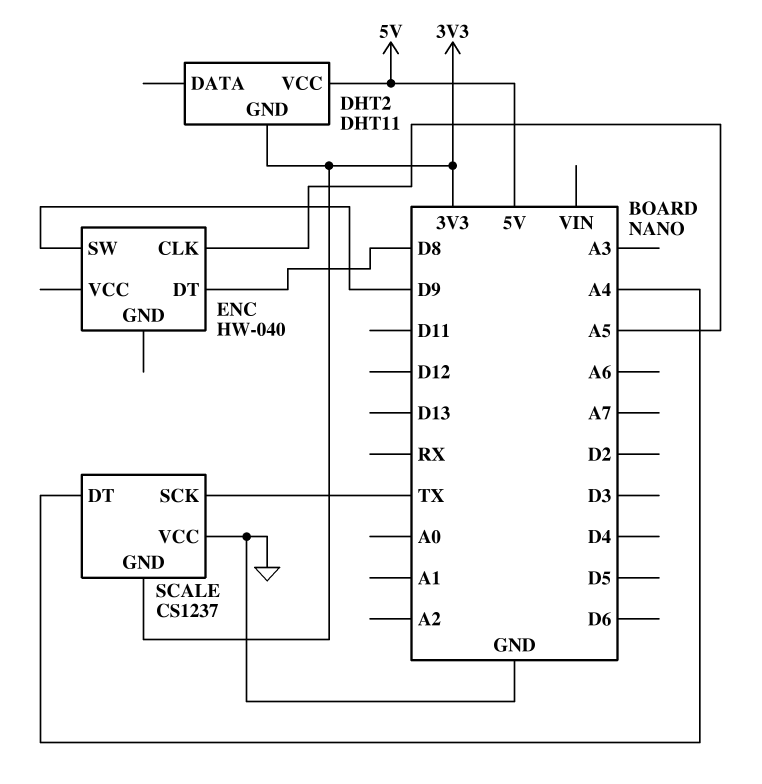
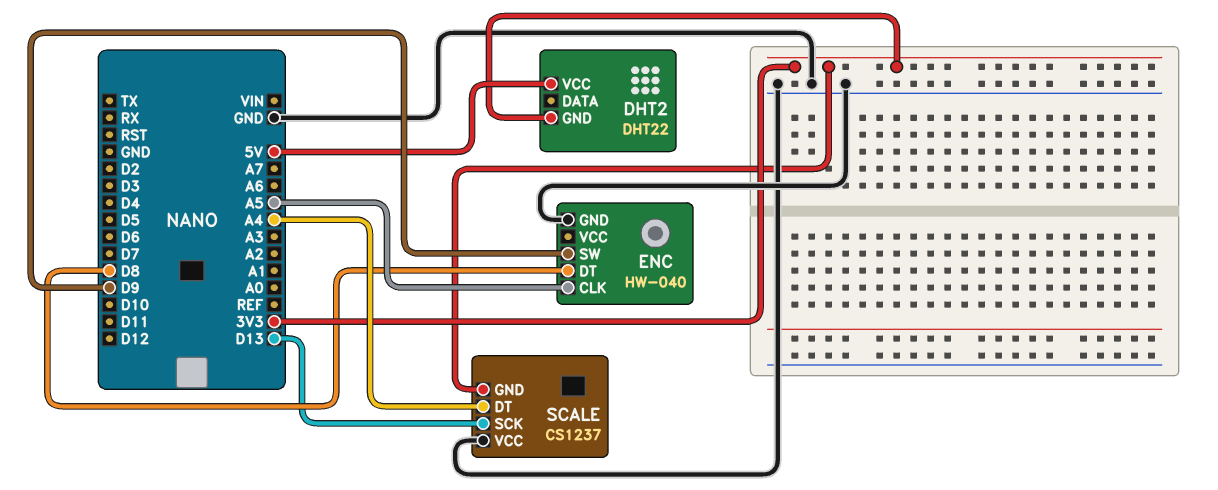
DHT2: DHT11 -> DHT22
ENC pin GND: none -> GND
SCALE pin SCK: TX -> D13

